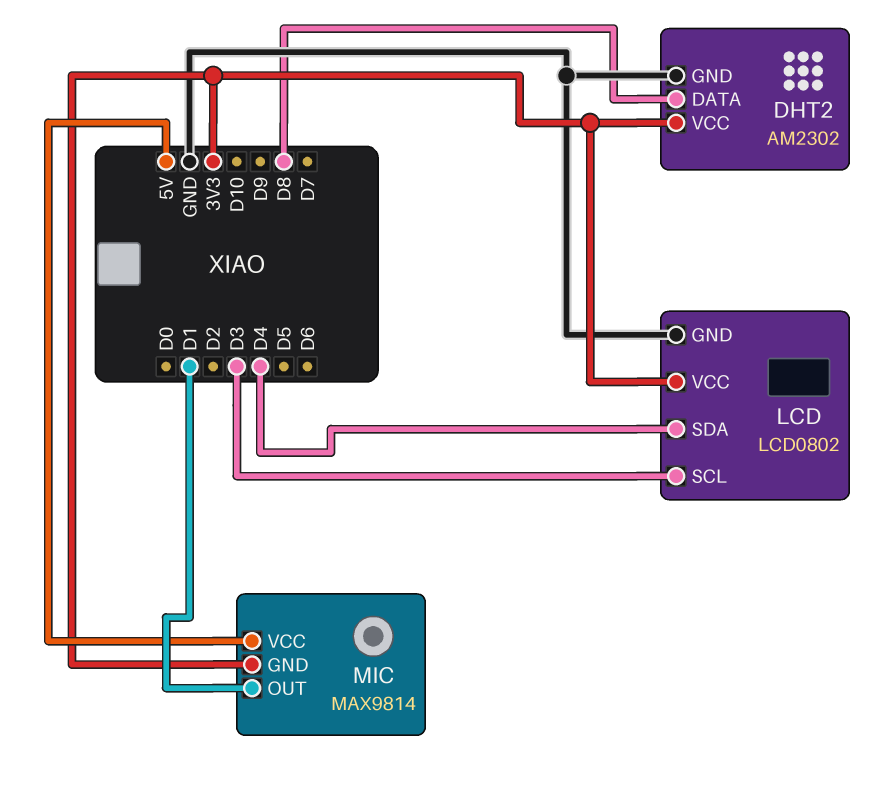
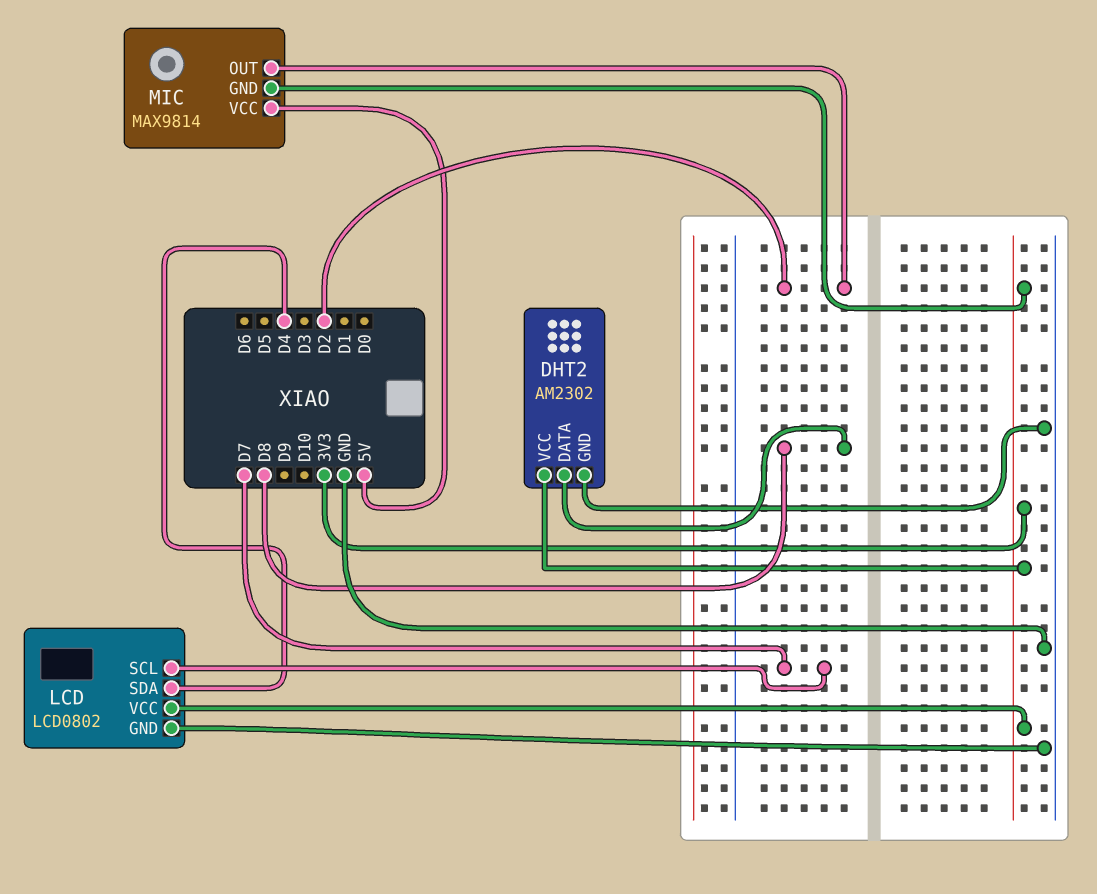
LCD pin SCL: D3 -> D7
MIC pin OUT: D1 -> D2

